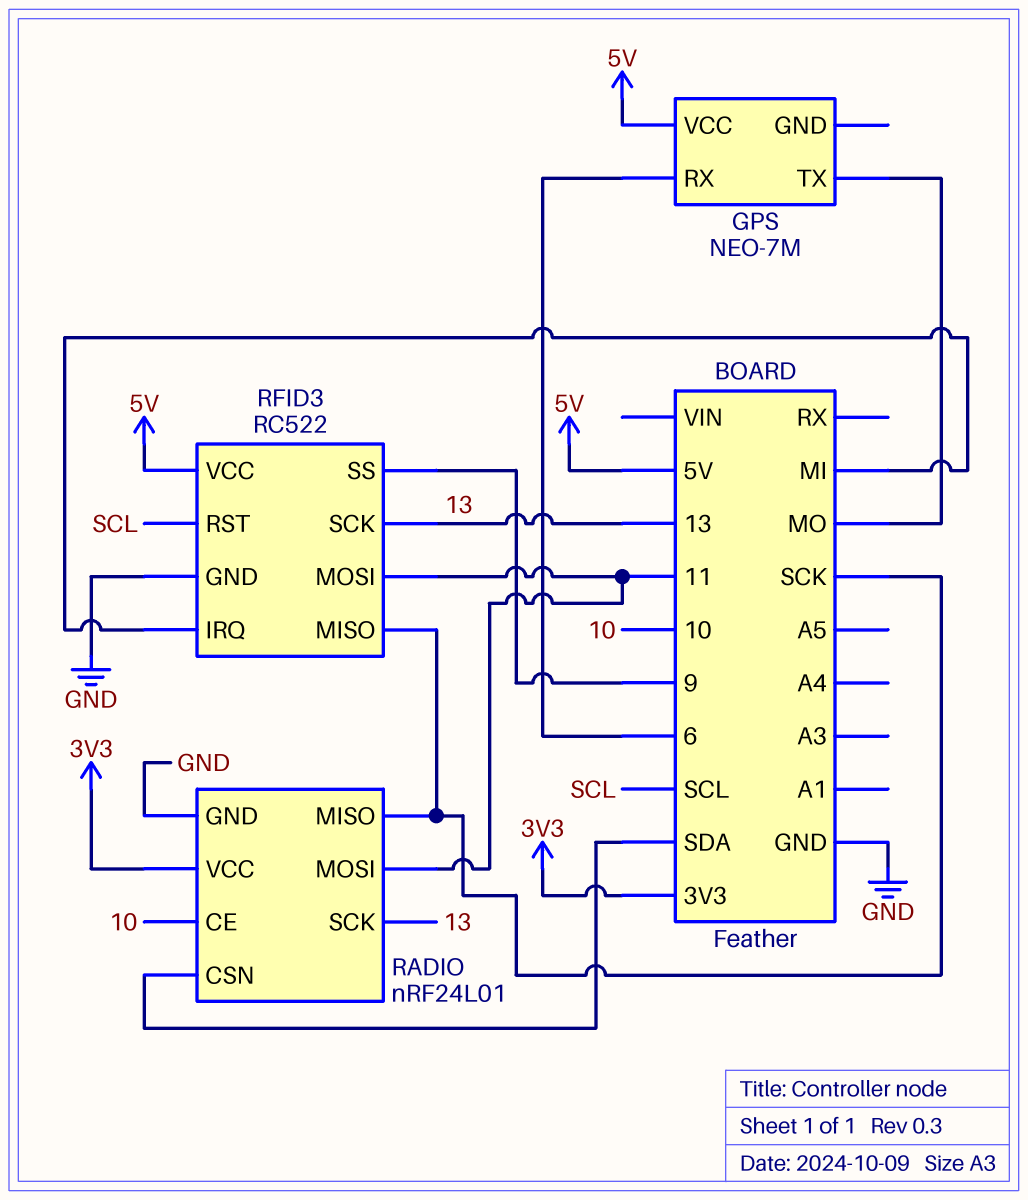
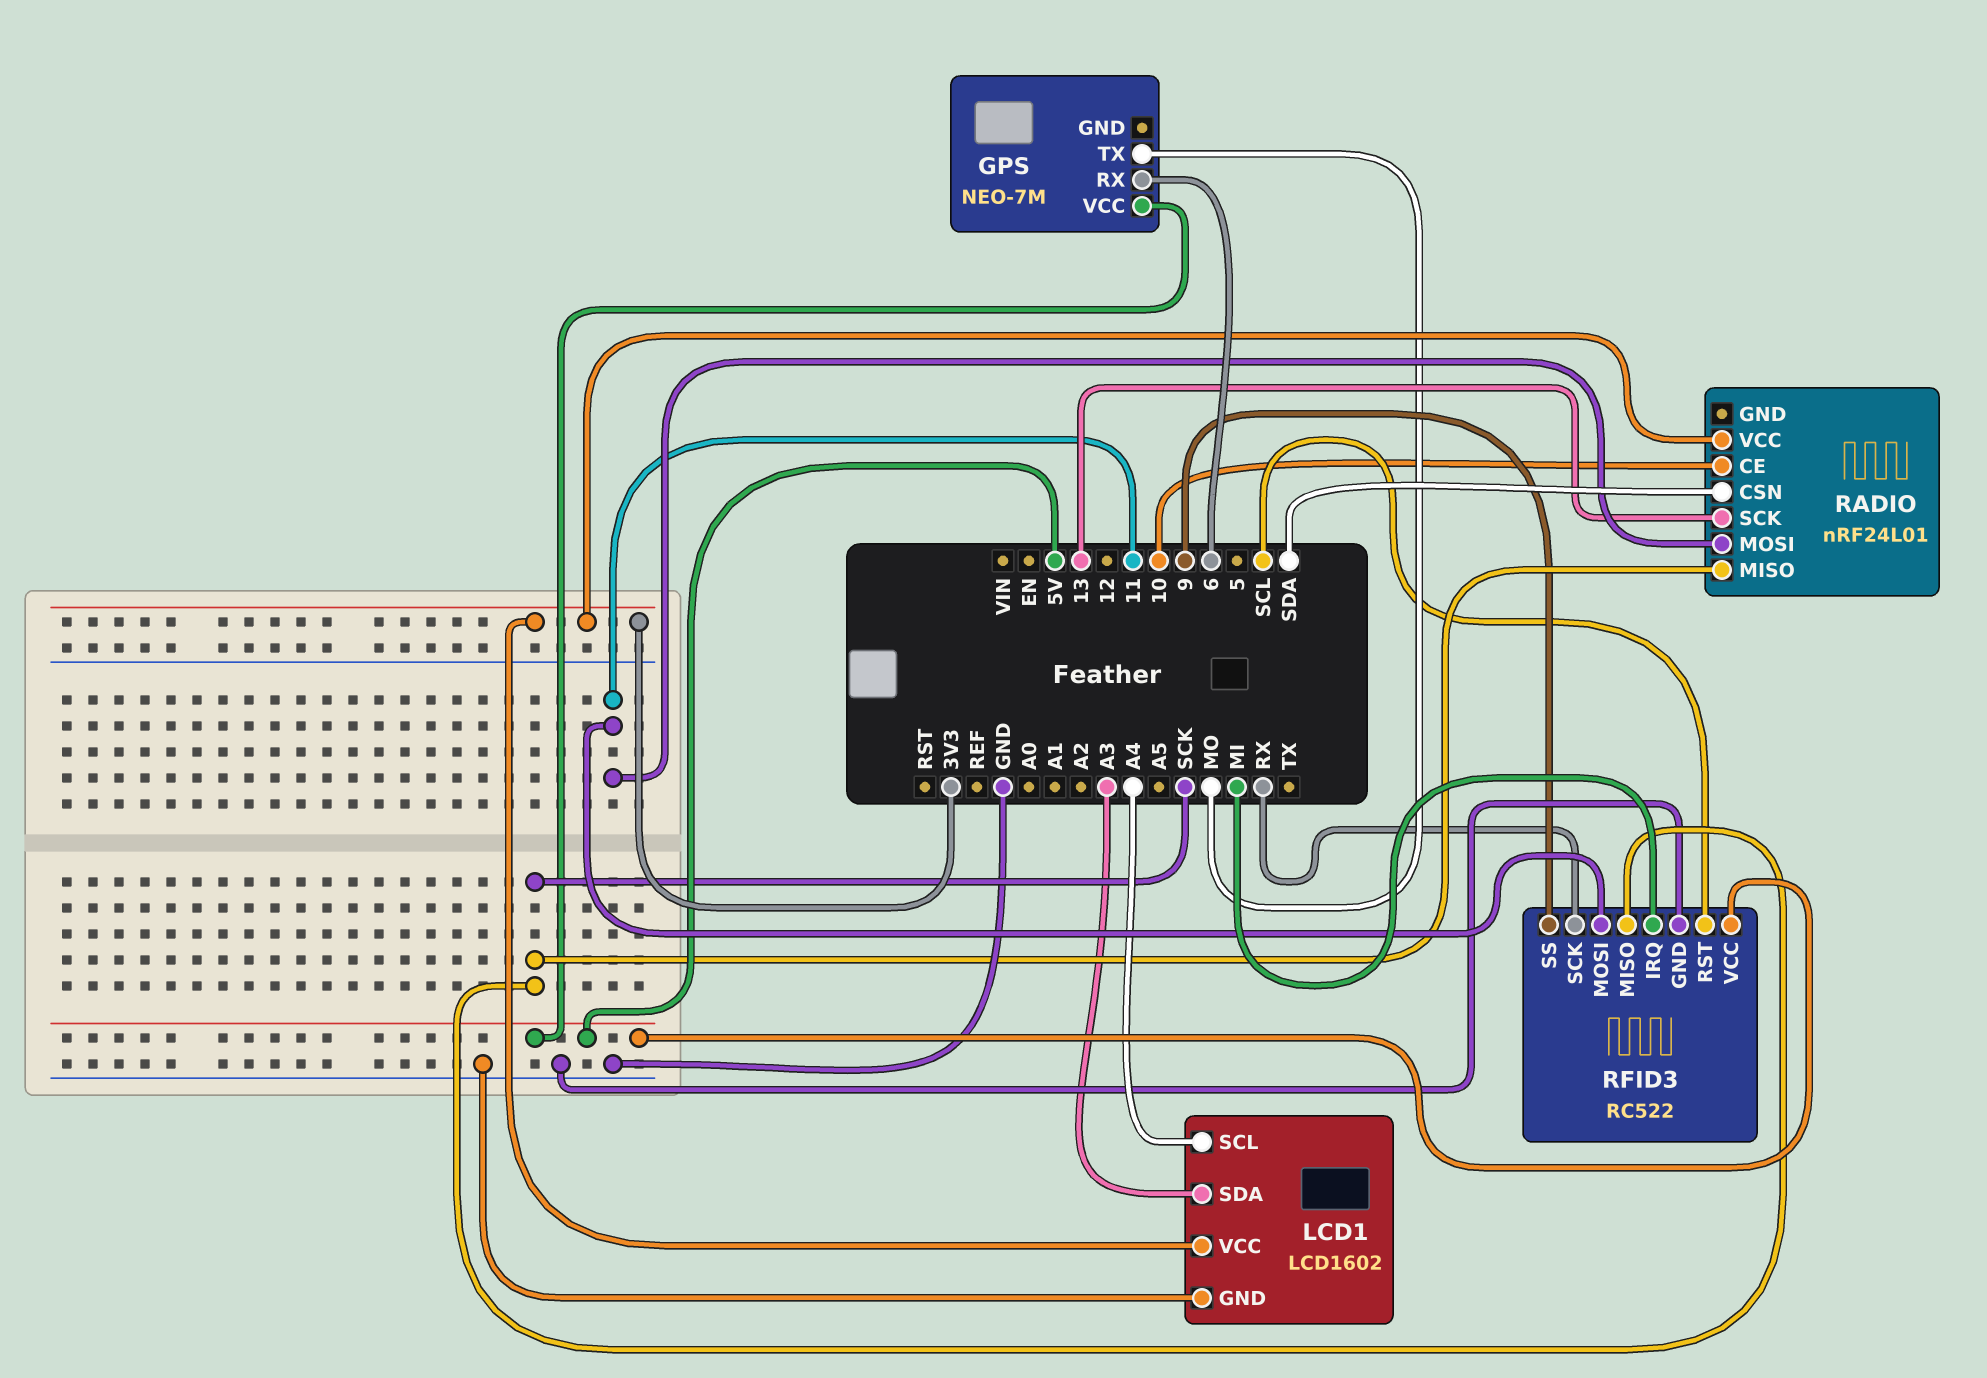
LCD1: none -> LCD1602
LCD1 pin GND: none -> GND
LCD1 pin SCL: none -> A4
LCD1 pin SDA: none -> A3
LCD1 pin VCC: none -> 3V3
RADIO pin GND: GND -> none
RFID3 pin SCK: 13 -> RX

